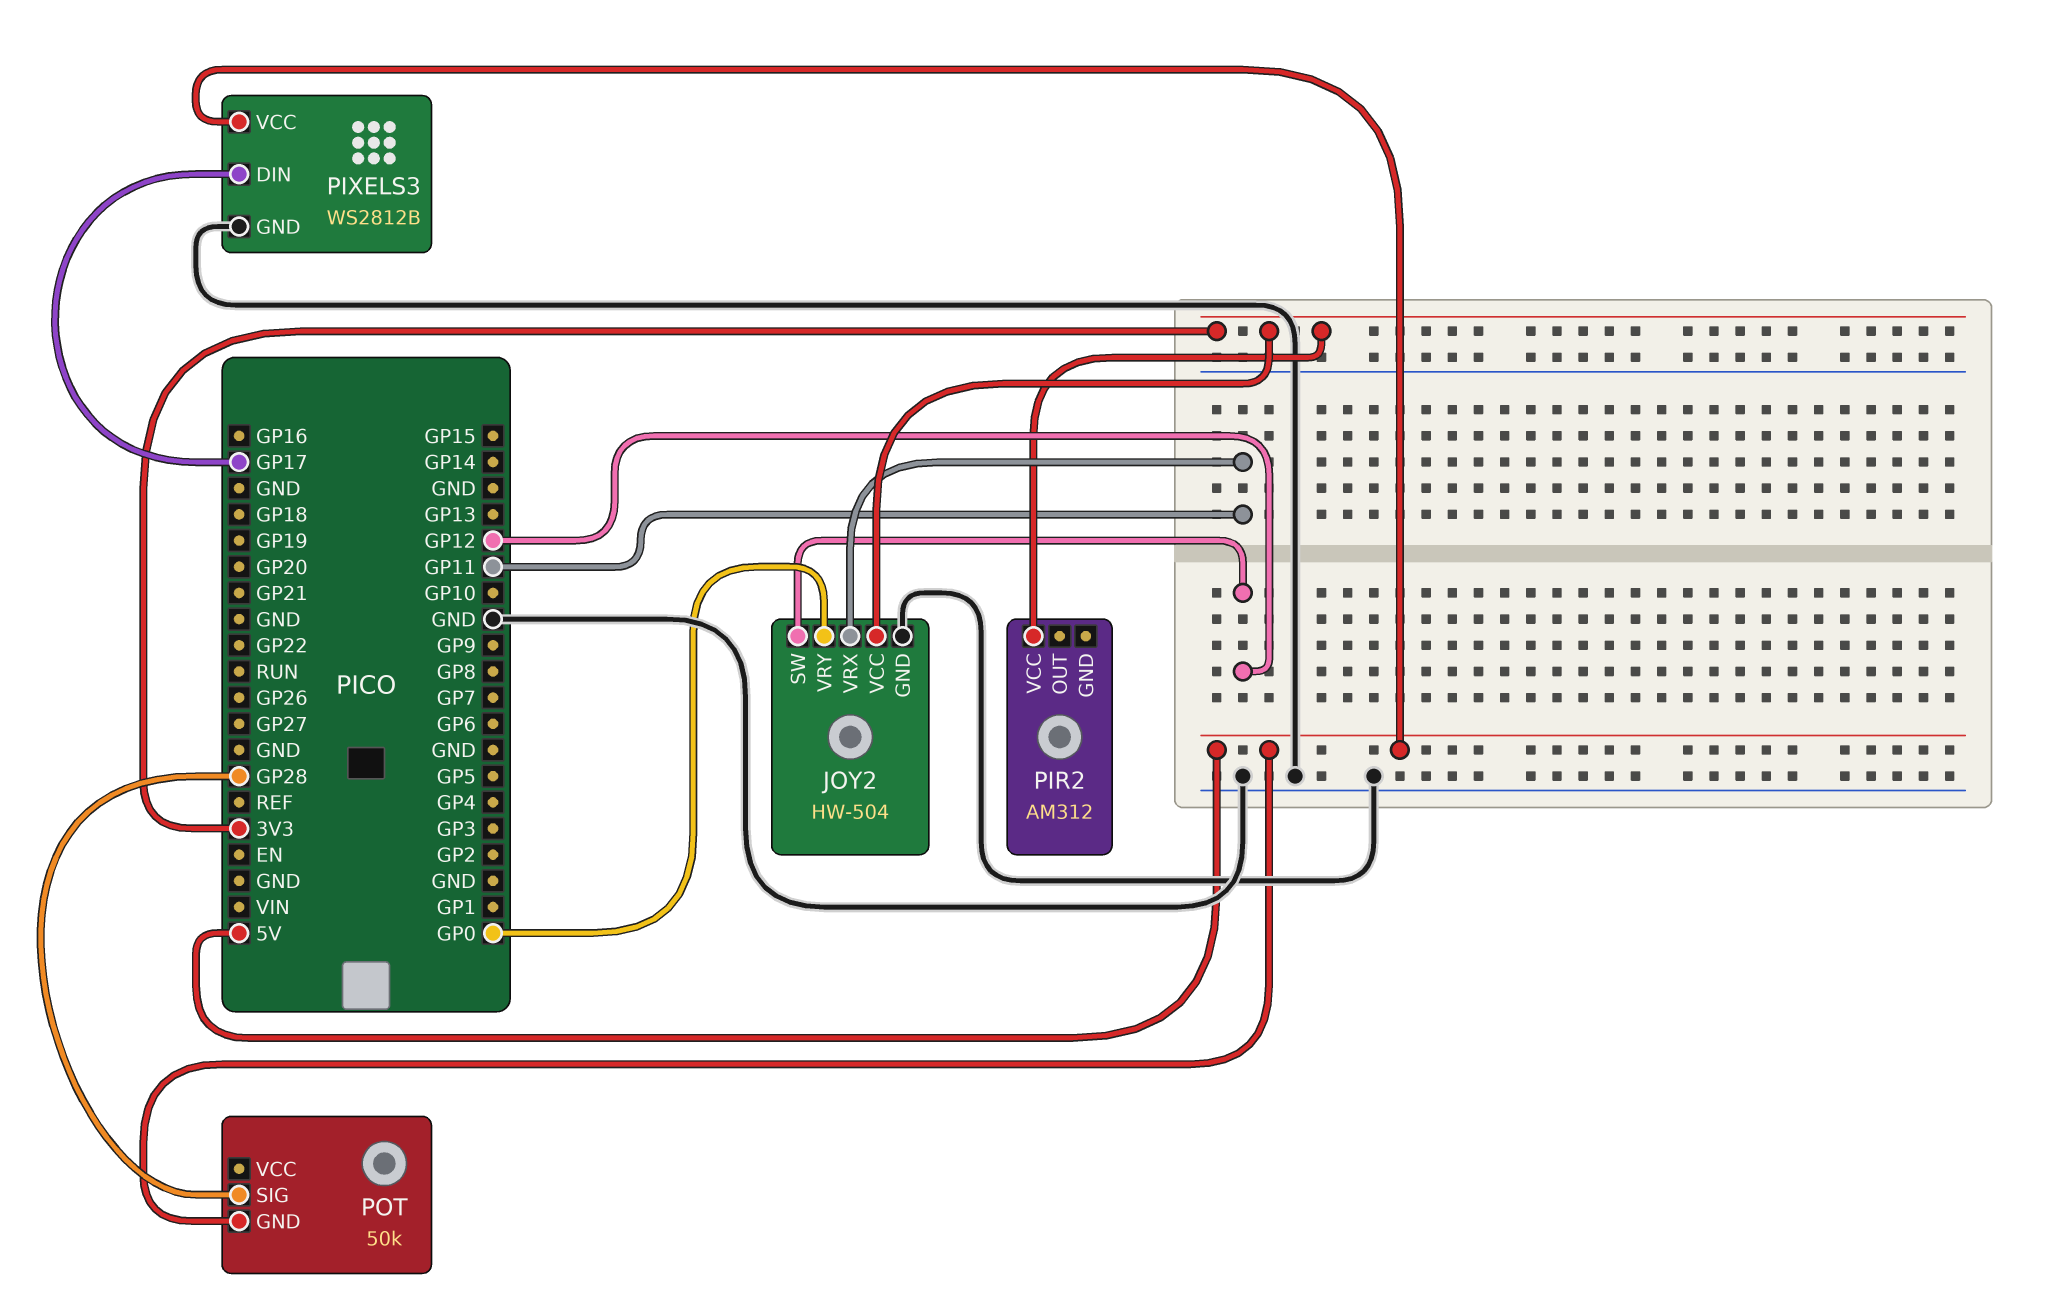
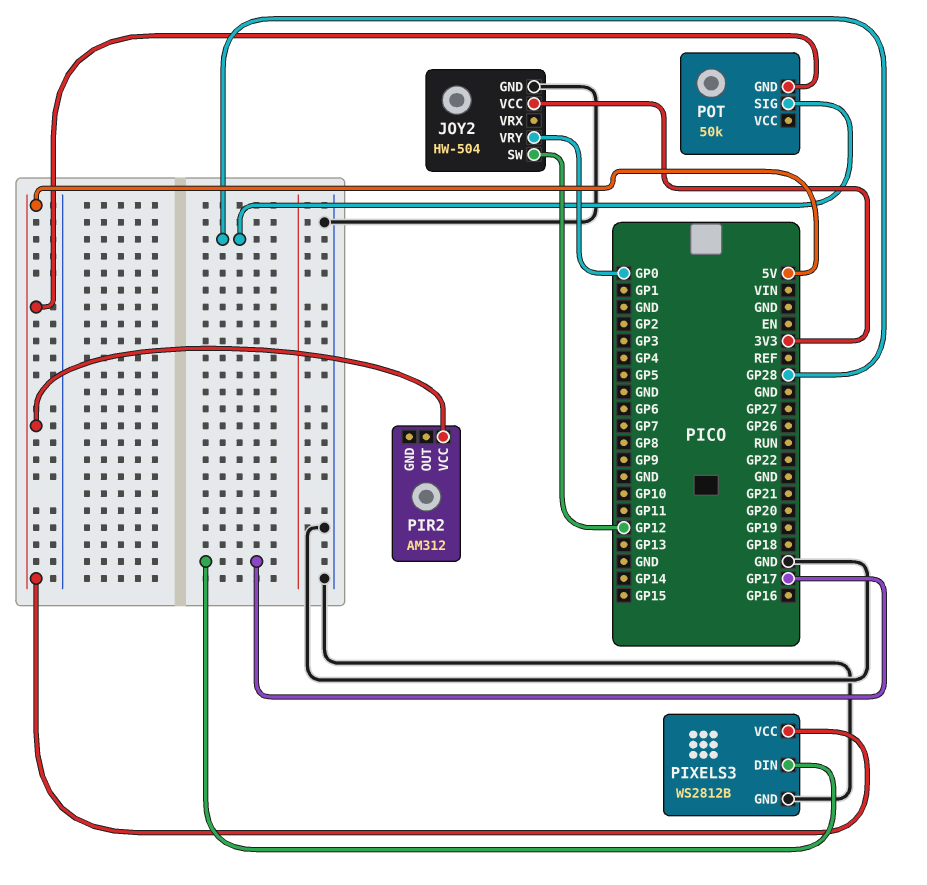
JOY2 pin VRX: GP11 -> none
PIR2 pin VCC: 3V3 -> 5V

